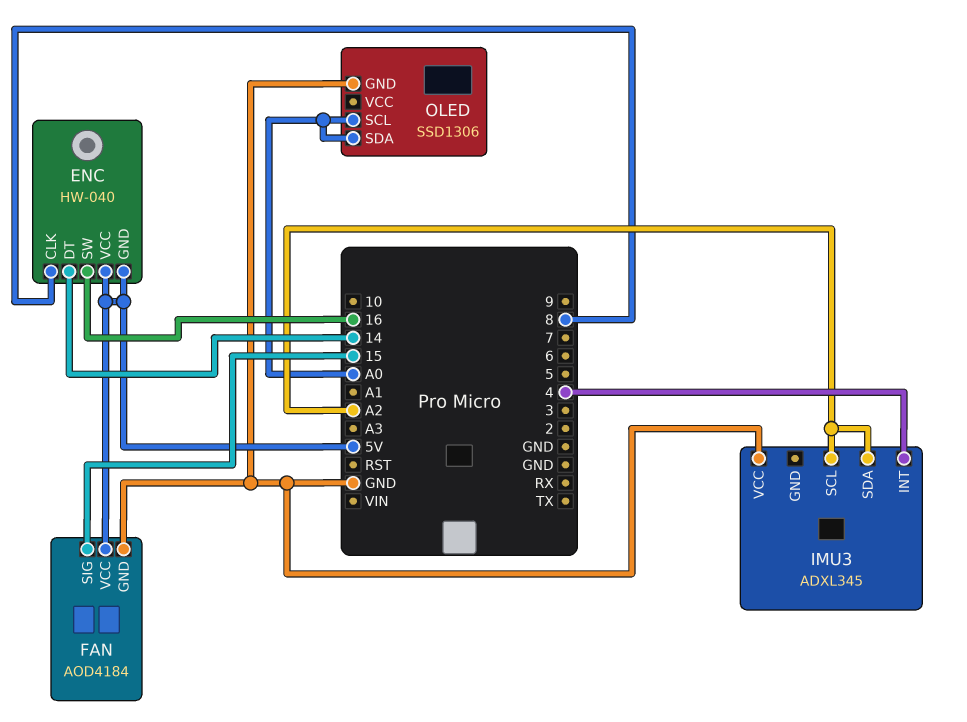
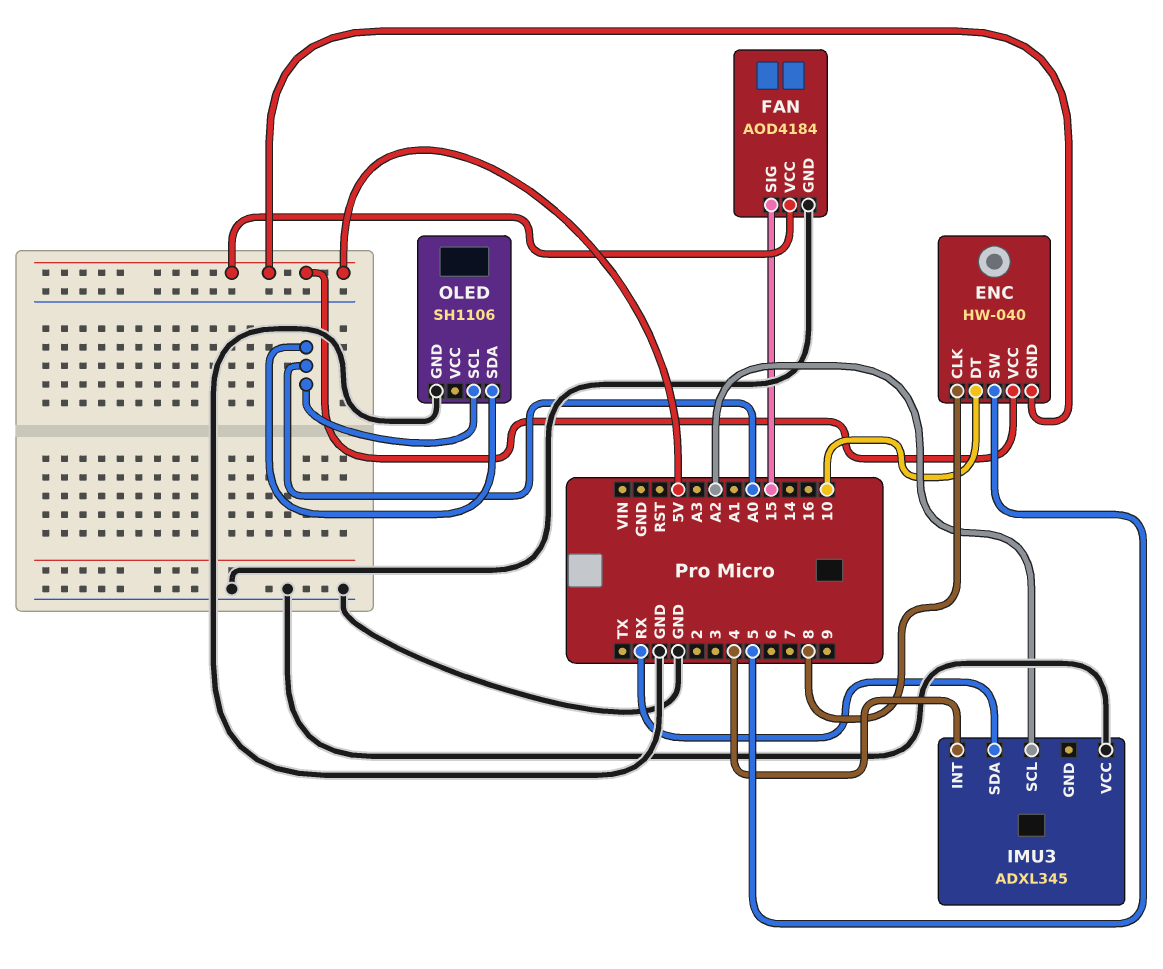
ENC pin DT: 14 -> 10
ENC pin SW: 16 -> 5
IMU3 pin SDA: A2 -> RX
OLED: SSD1306 -> SH1106

